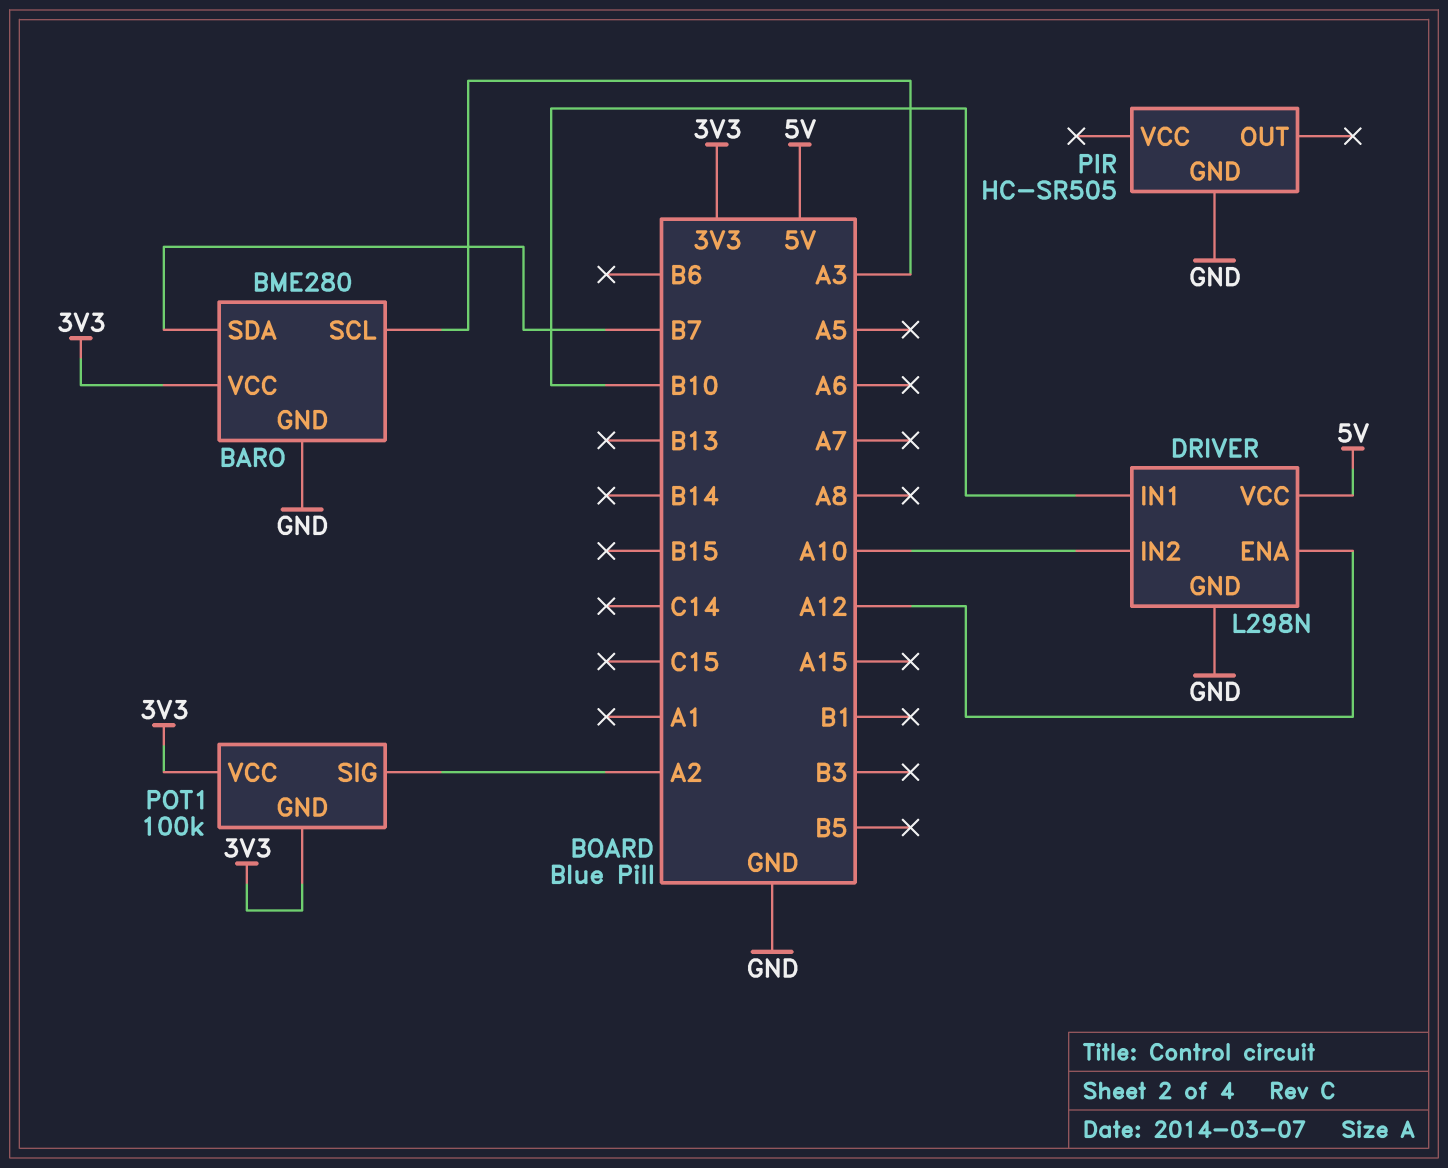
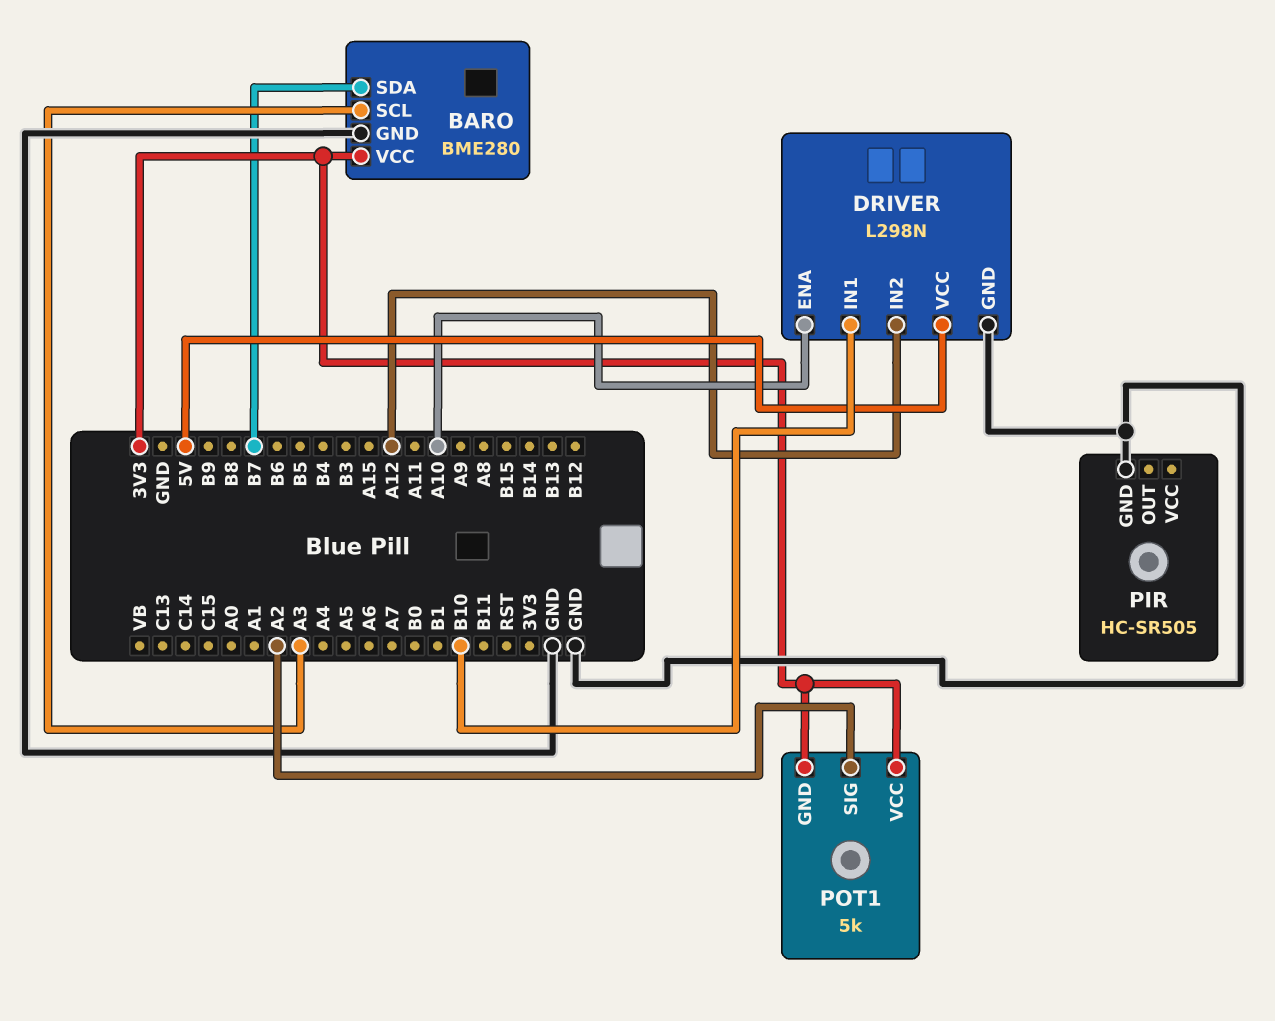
DRIVER pin ENA: A12 -> A10
DRIVER pin IN2: A10 -> A12
POT1: 100k -> 5k

